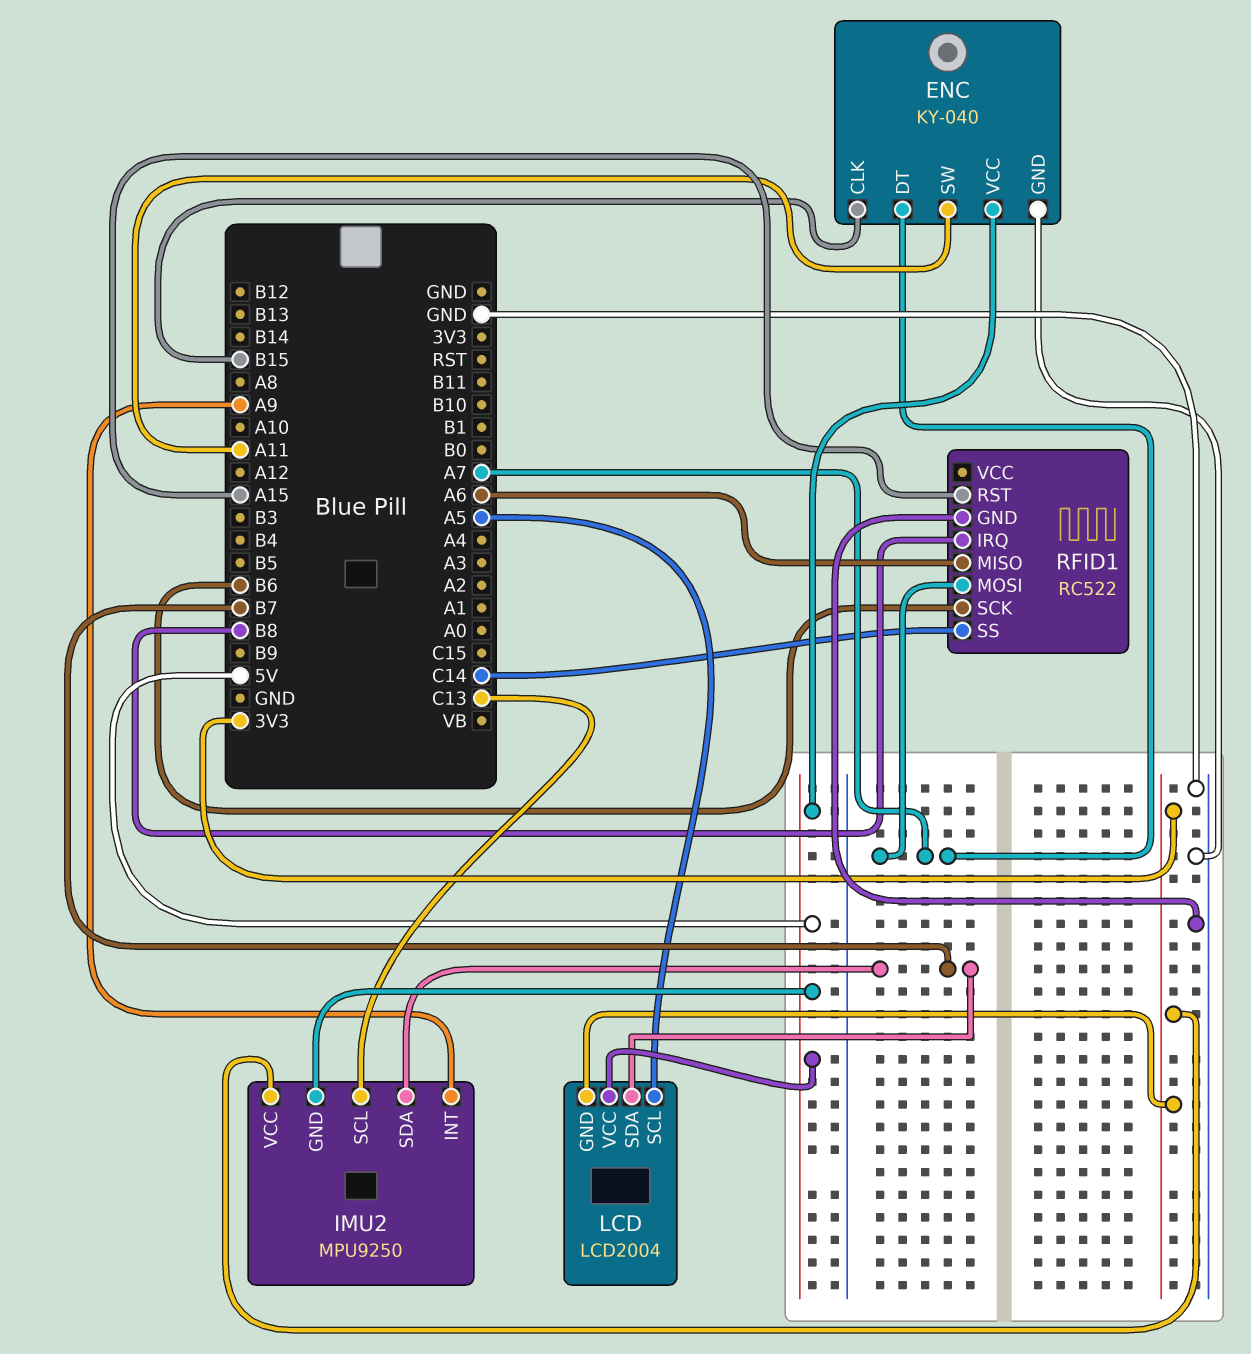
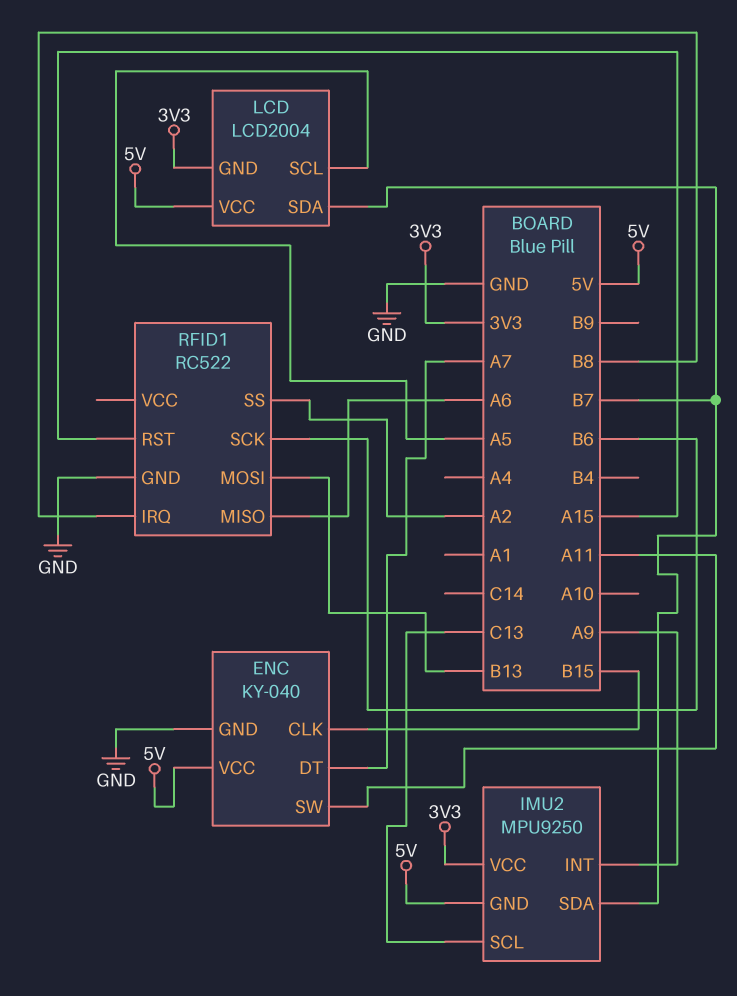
RFID1 pin MOSI: A7 -> B13
RFID1 pin SS: C14 -> A2

